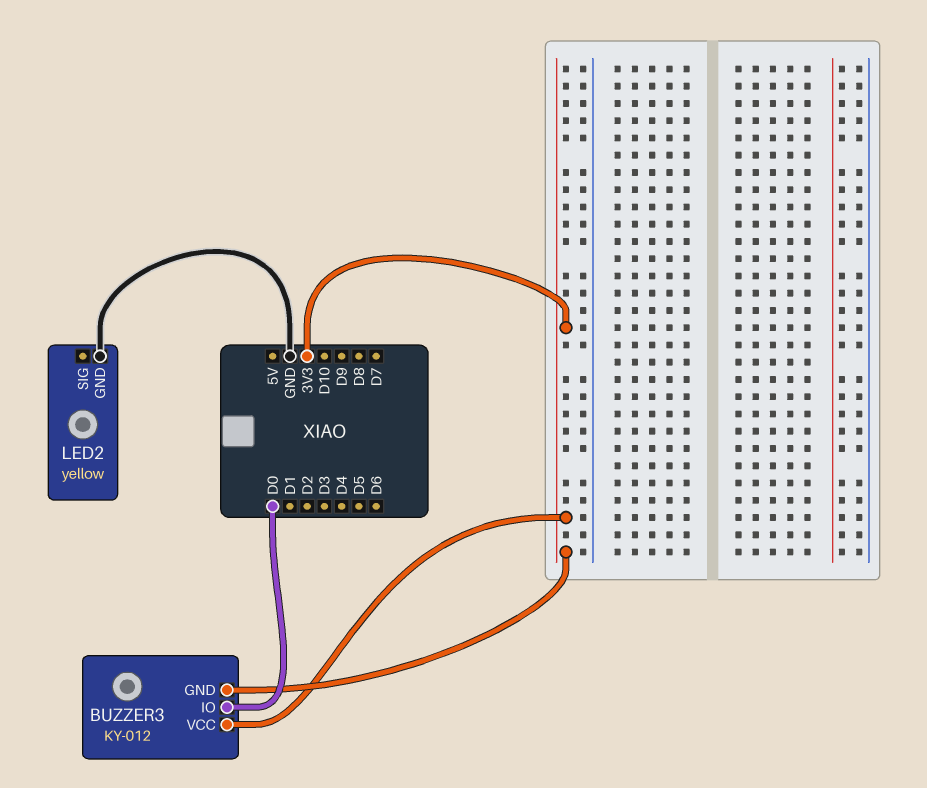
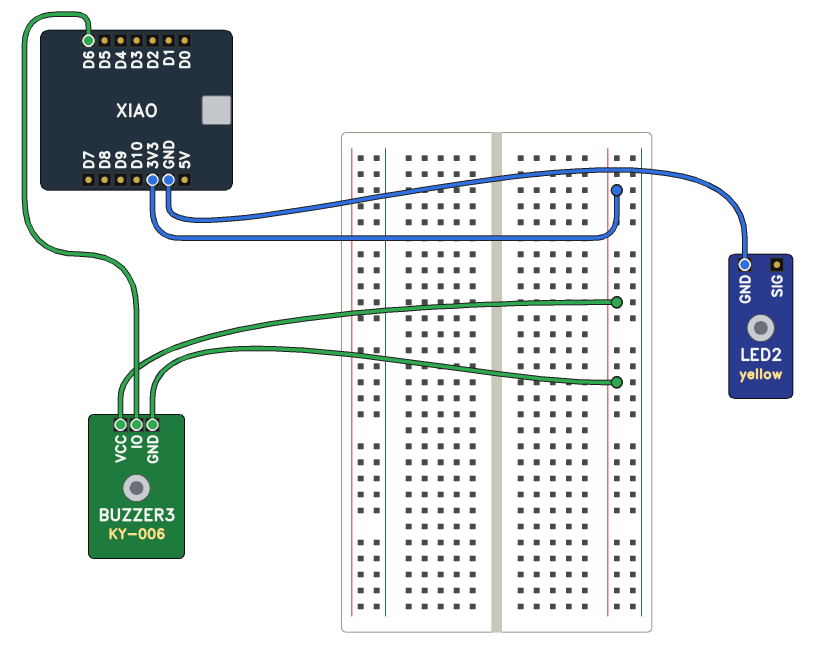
BUZZER3: KY-012 -> KY-006
BUZZER3 pin IO: D0 -> D6

